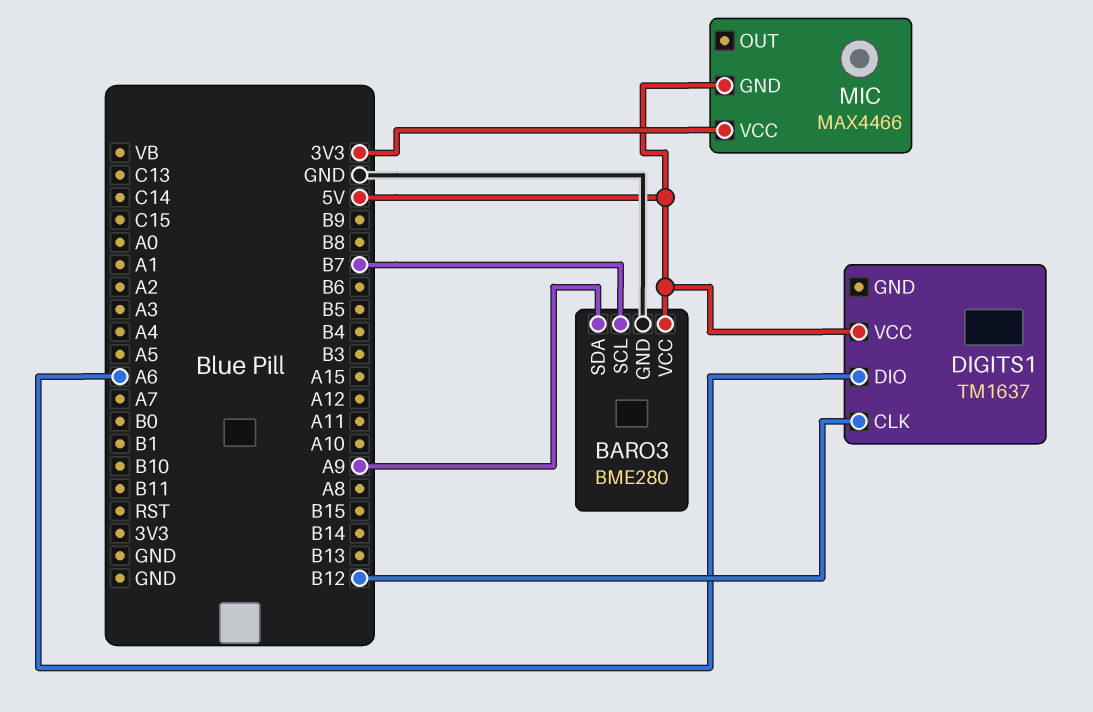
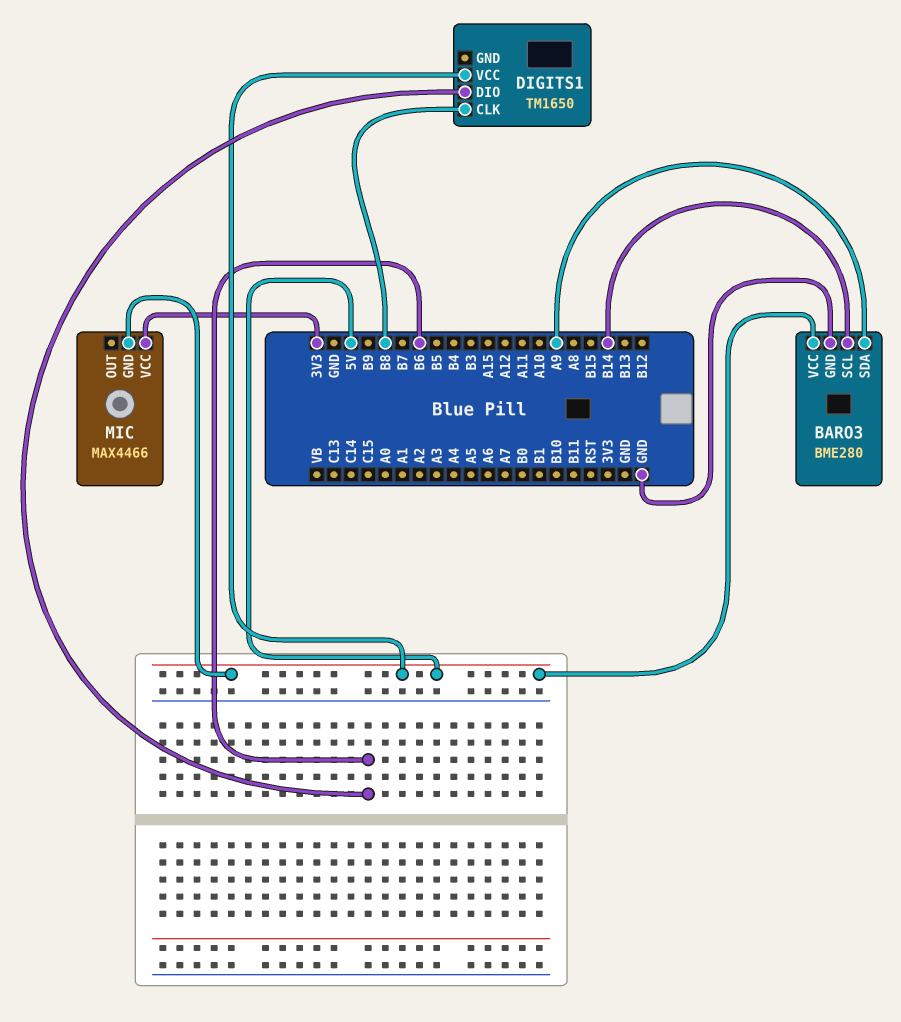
BARO3 pin SCL: B7 -> B14
DIGITS1: TM1637 -> TM1650
DIGITS1 pin CLK: B12 -> B8
DIGITS1 pin DIO: A6 -> B6

